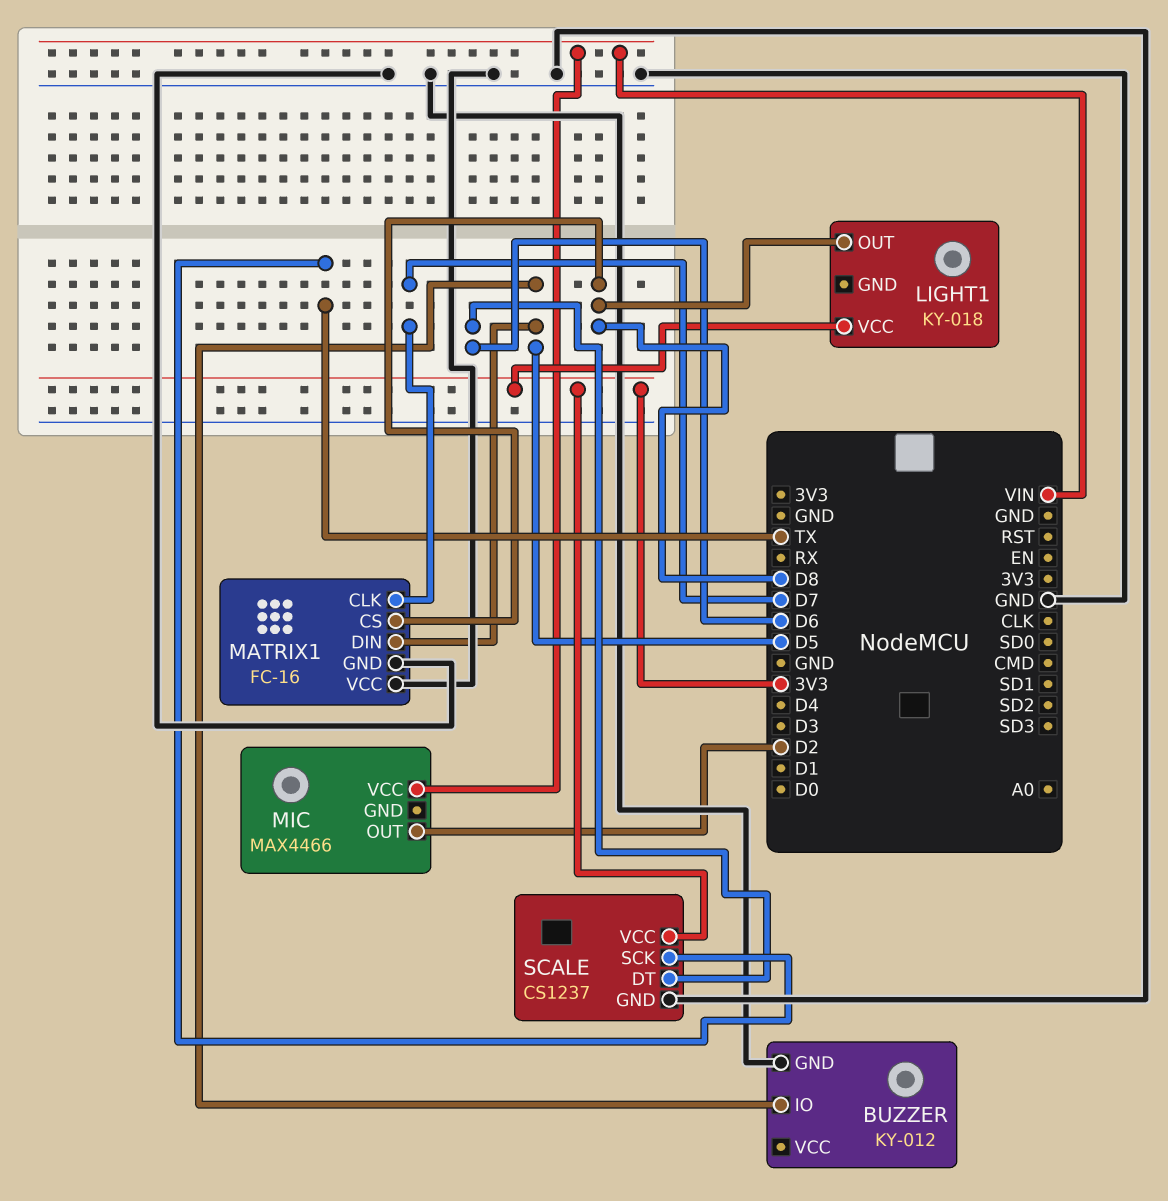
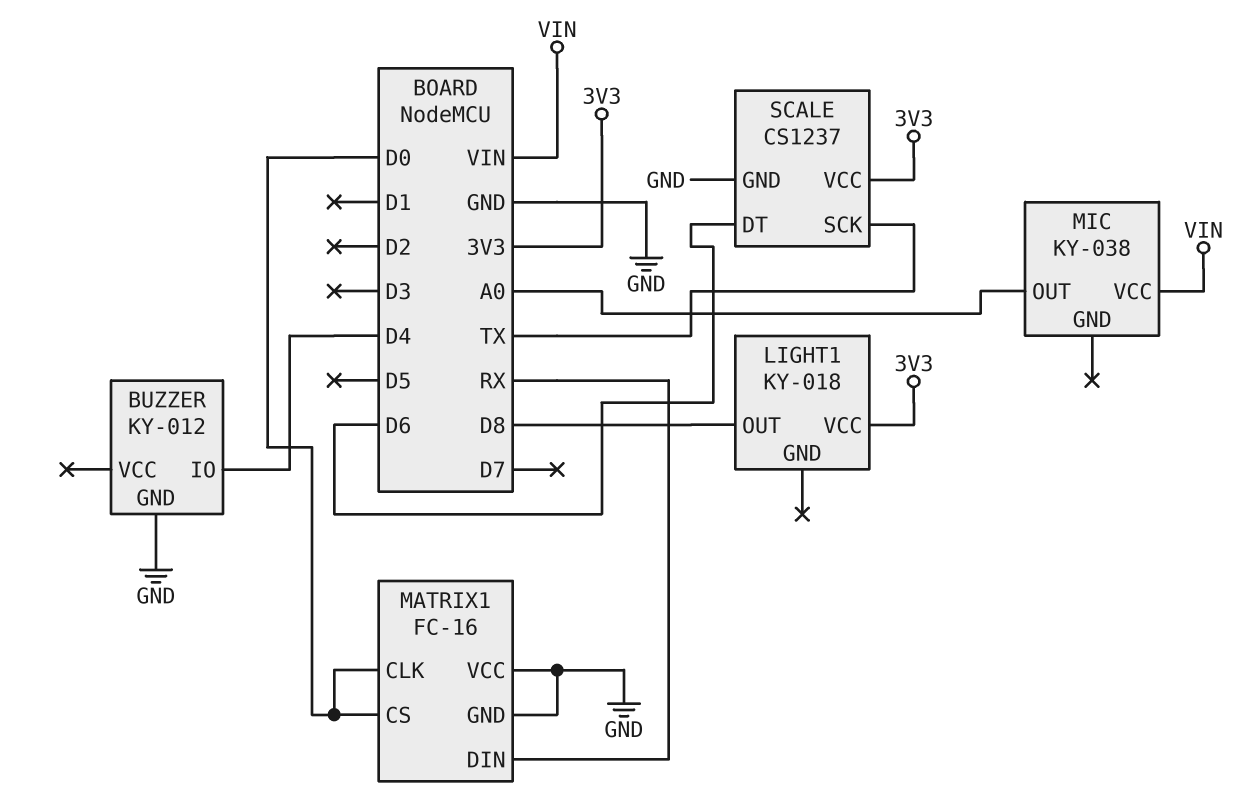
BUZZER pin IO: D5 -> D4
MATRIX1 pin CLK: D7 -> D0
MATRIX1 pin CS: D8 -> D0
MATRIX1 pin DIN: D5 -> RX
MIC: MAX4466 -> KY-038
MIC pin OUT: D2 -> A0

